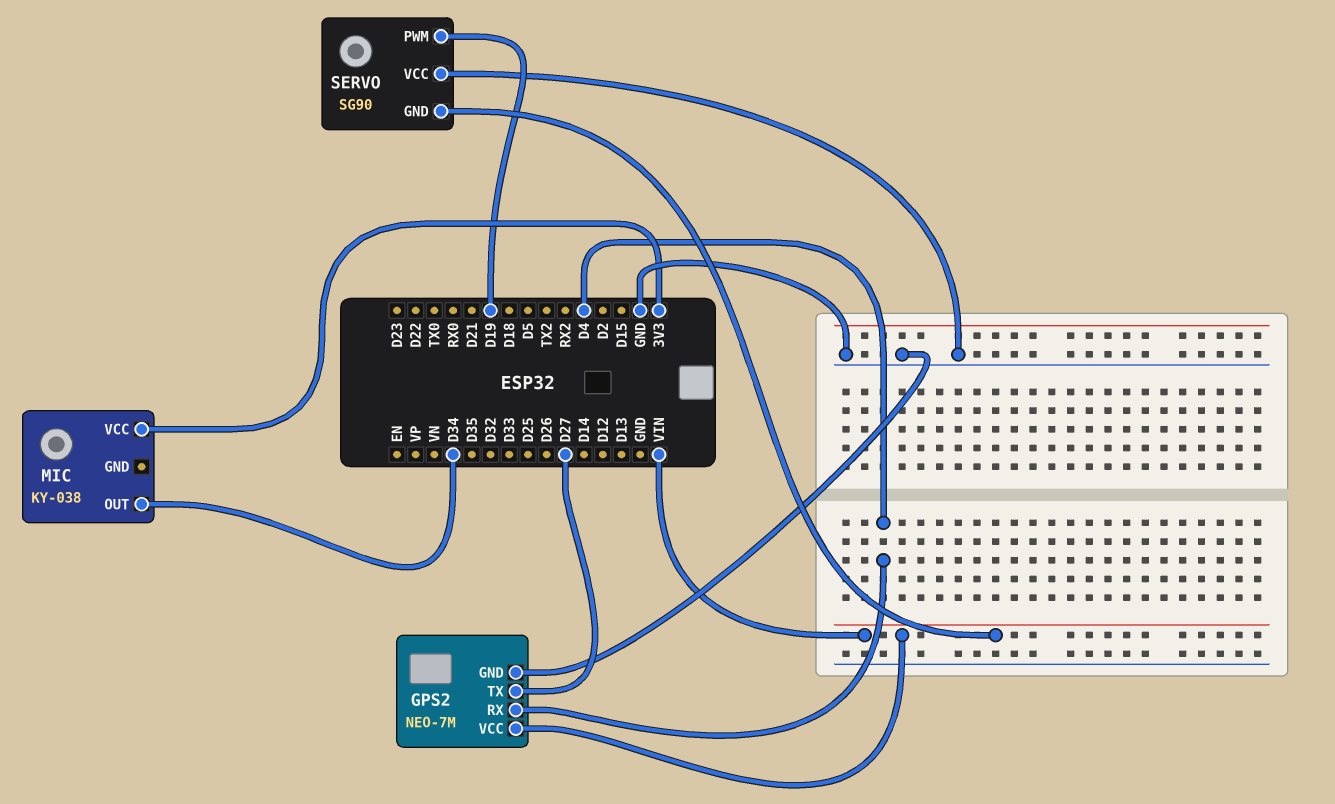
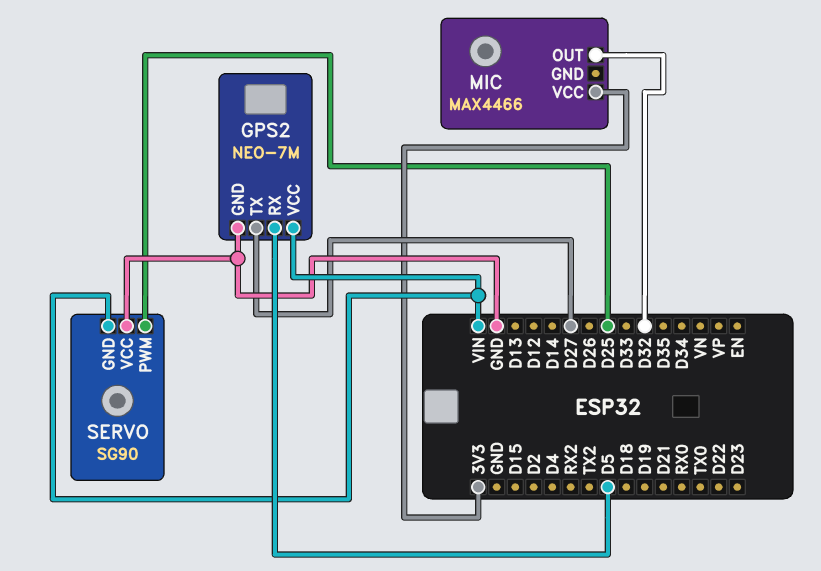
GPS2 pin RX: D4 -> D5
MIC: KY-038 -> MAX4466
MIC pin OUT: D34 -> D32
SERVO pin PWM: D19 -> D25

